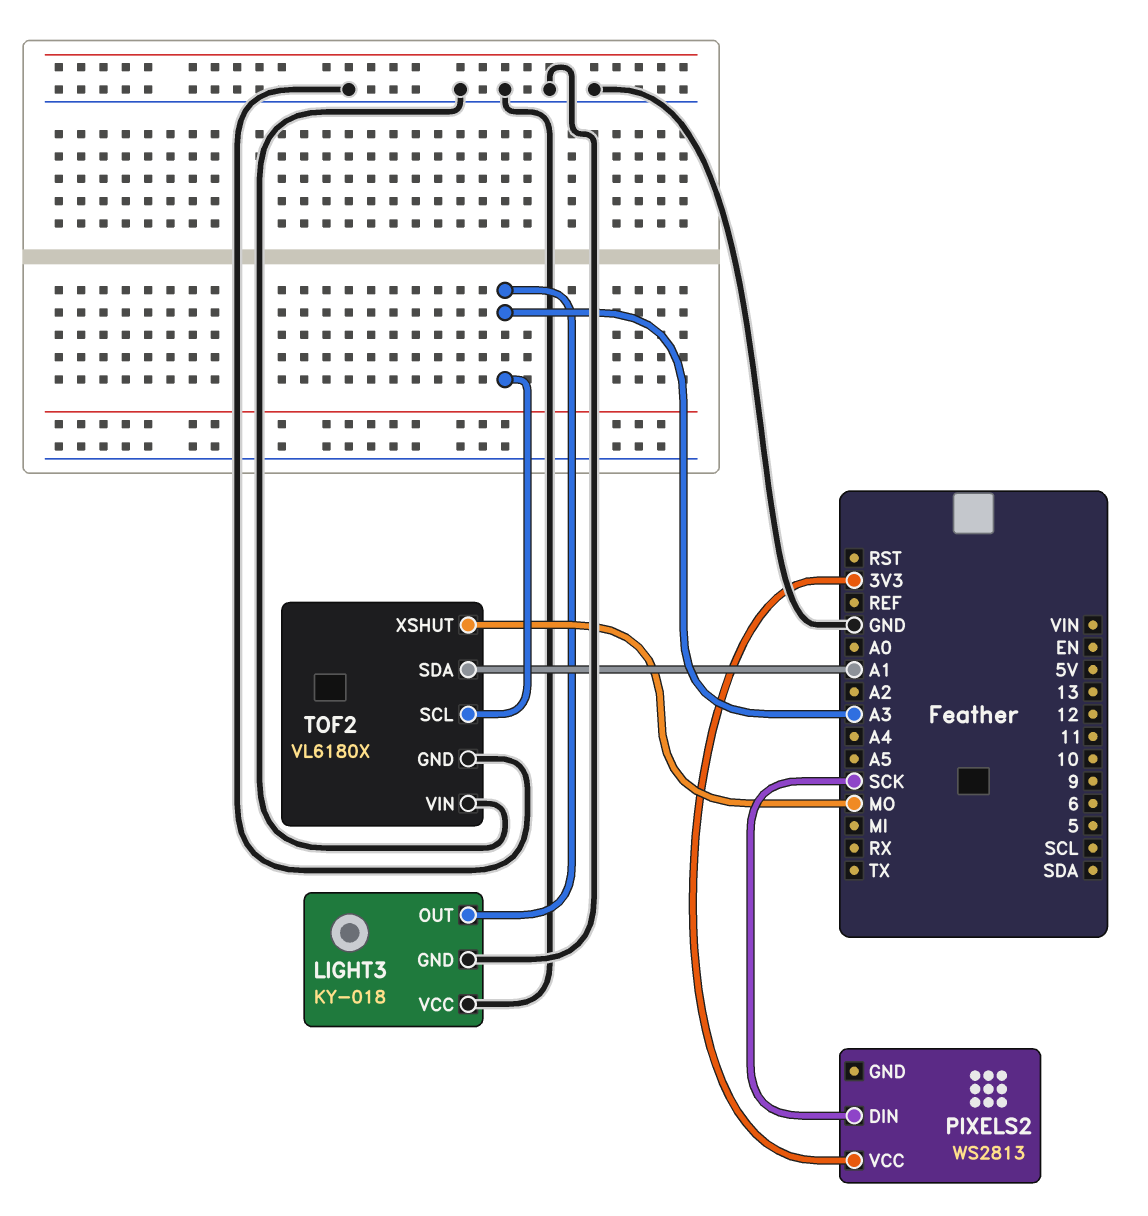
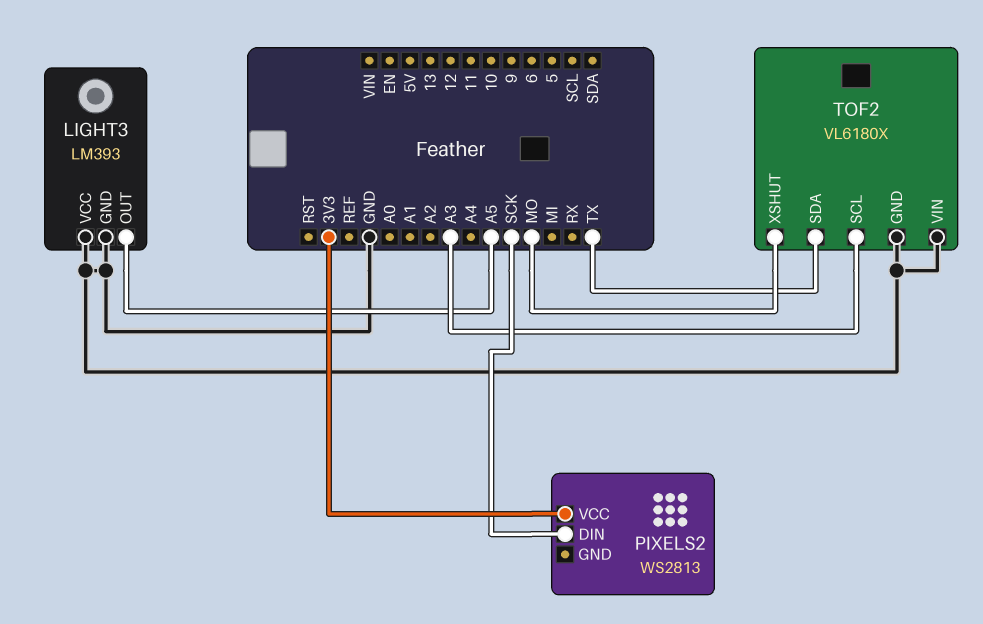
LIGHT3: KY-018 -> LM393
LIGHT3 pin OUT: A3 -> A5
TOF2 pin SDA: A1 -> TX

